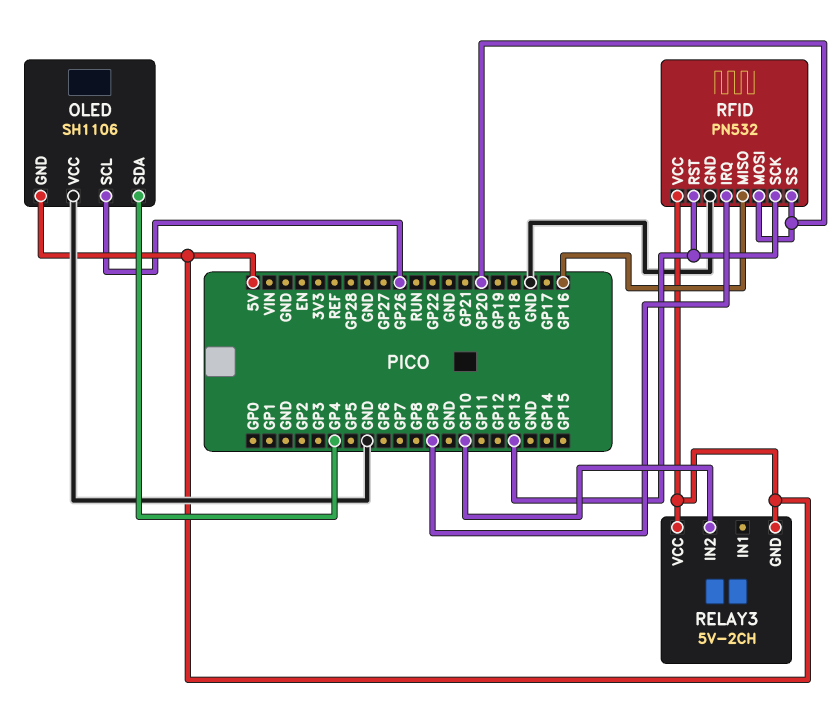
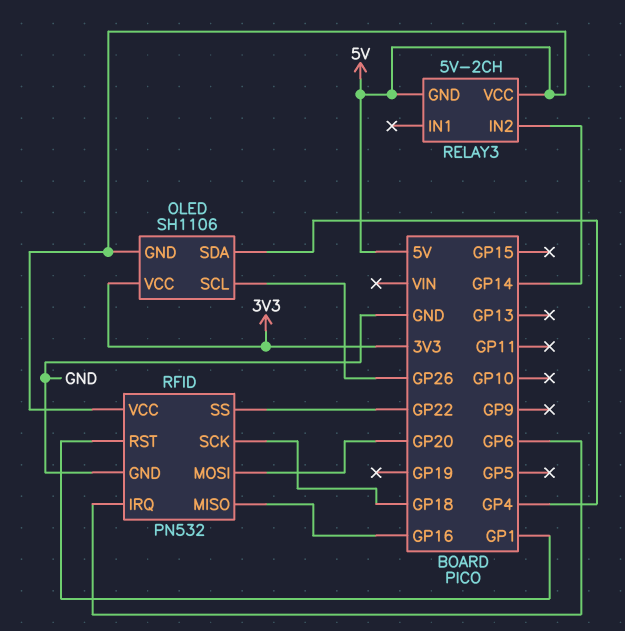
OLED pin VCC: GND -> 3V3
RELAY3 pin IN2: GP10 -> GP14
RFID pin IRQ: GP9 -> GP6
RFID pin RST: GP13 -> GP1
RFID pin SCK: GP13 -> GP18
RFID pin SS: GP20 -> GP22

